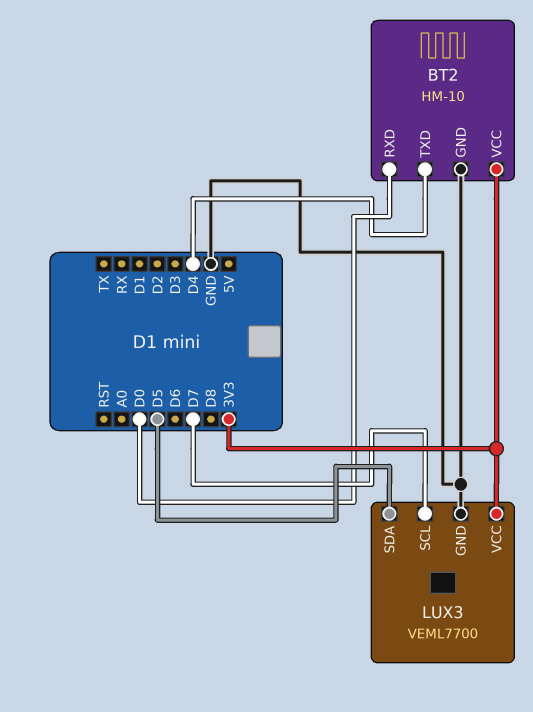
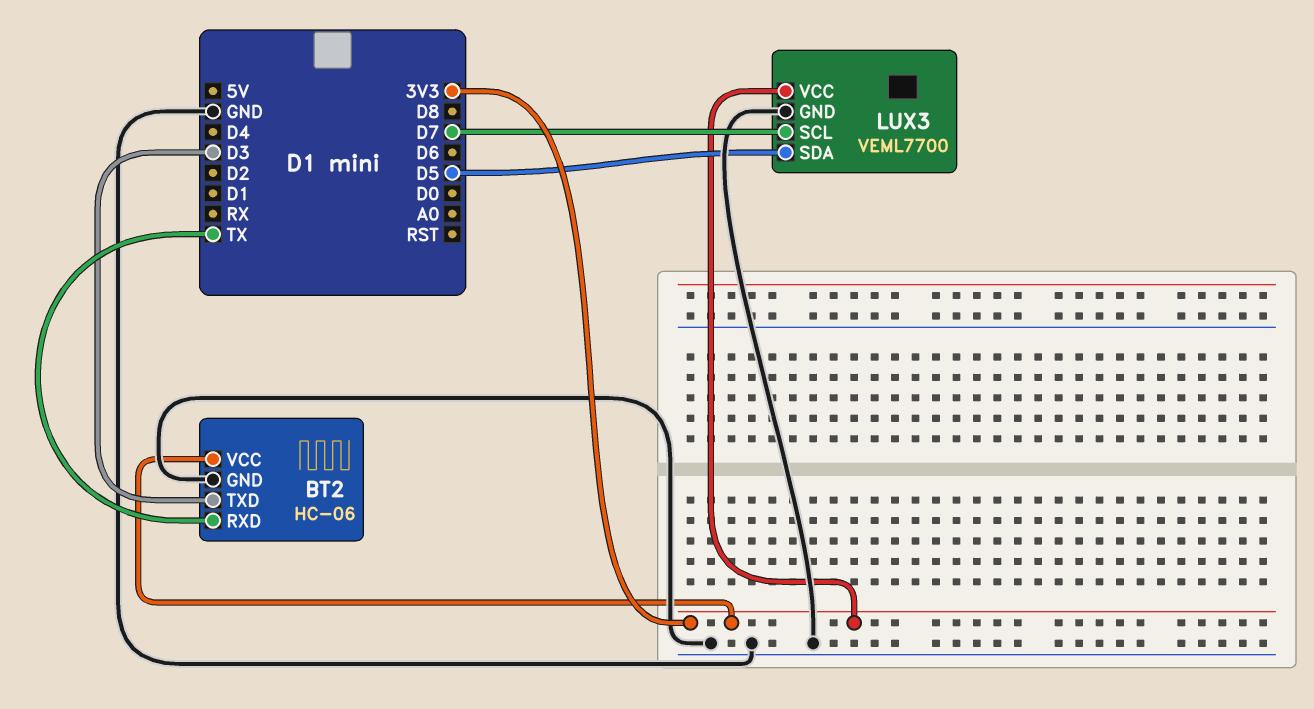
BT2: HM-10 -> HC-06
BT2 pin RXD: D0 -> TX
BT2 pin TXD: D4 -> D3

